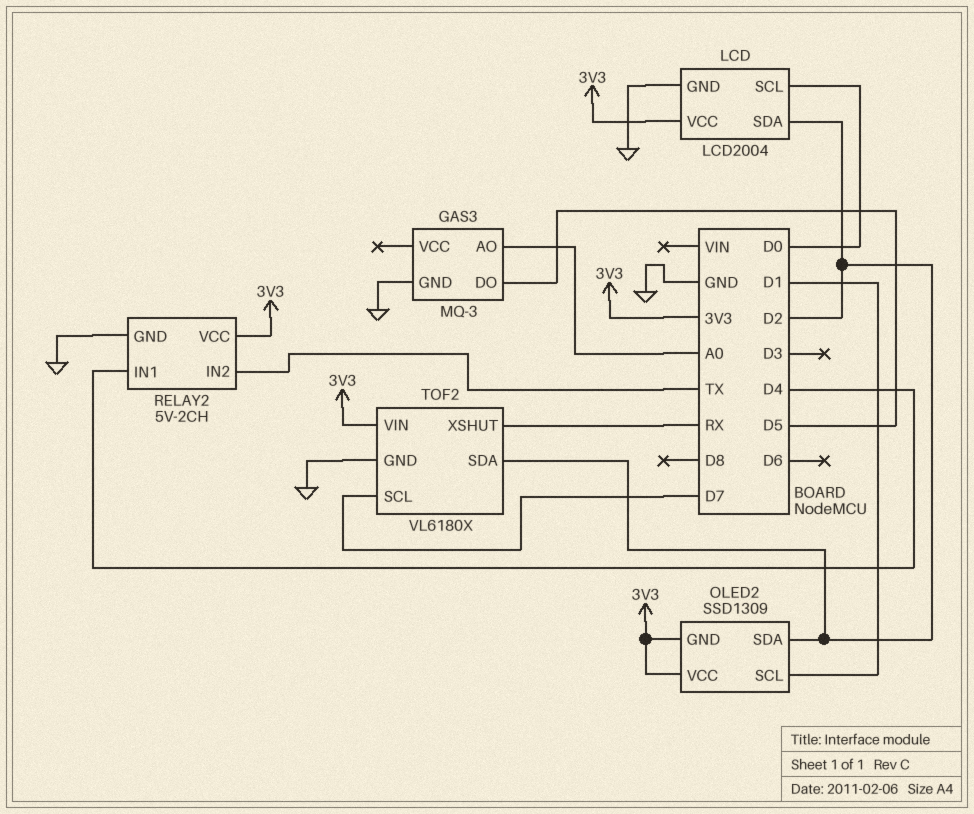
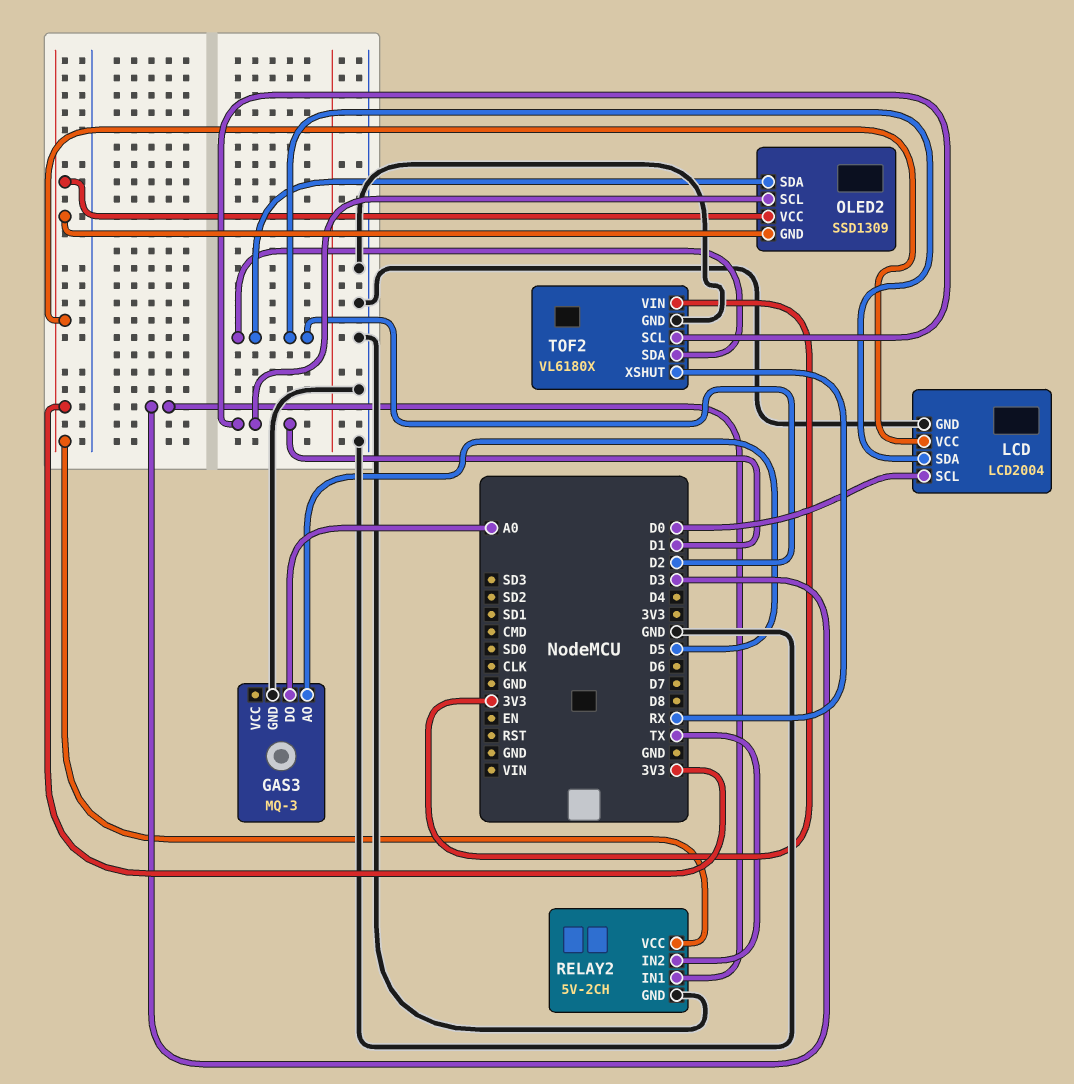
GAS3 pin AO: A0 -> D5
GAS3 pin DO: D5 -> A0
RELAY2 pin IN1: D4 -> D3
TOF2 pin SCL: D7 -> D1

